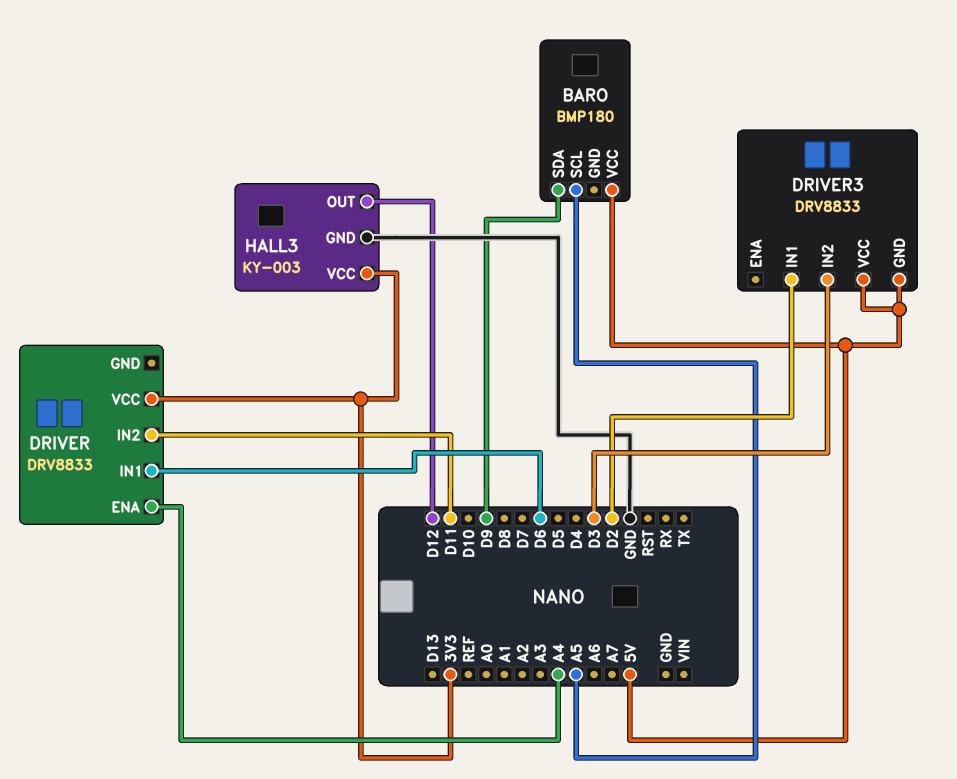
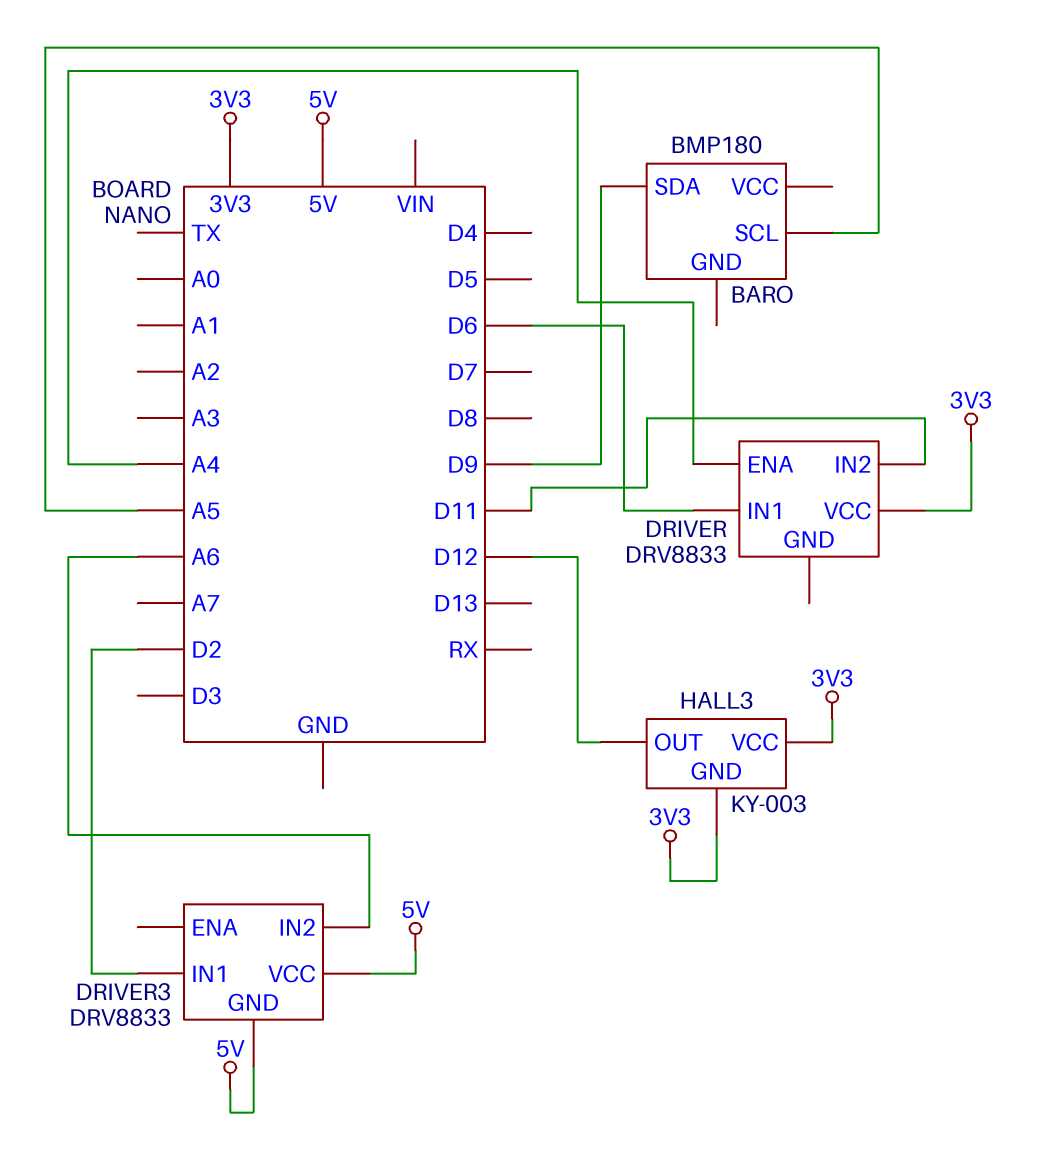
BARO pin VCC: 5V -> none
DRIVER3 pin IN2: D3 -> A6
HALL3 pin GND: GND -> 3V3

